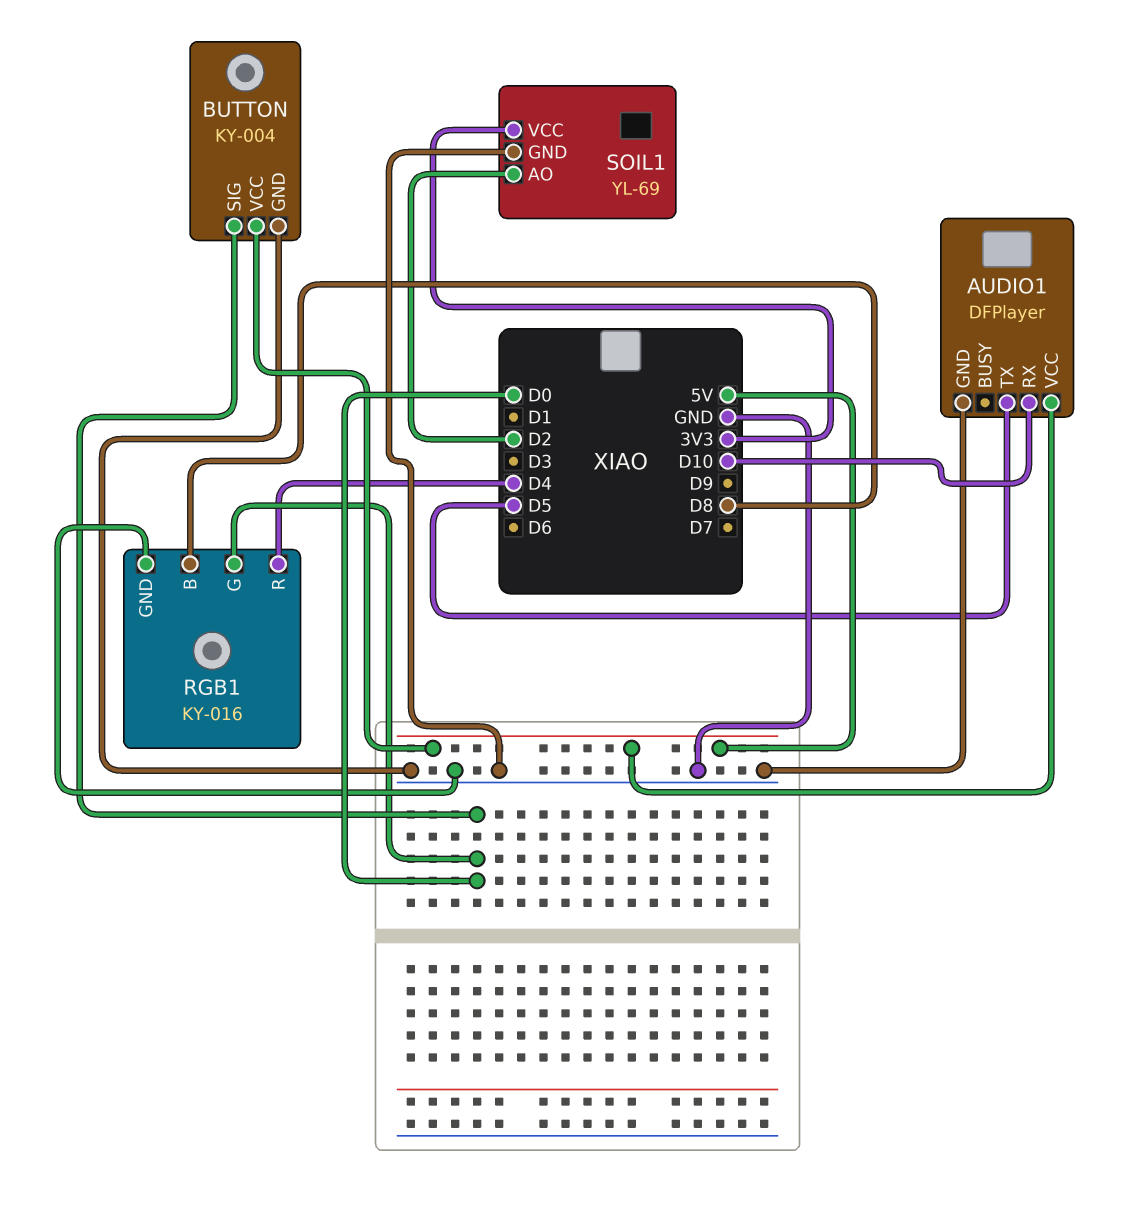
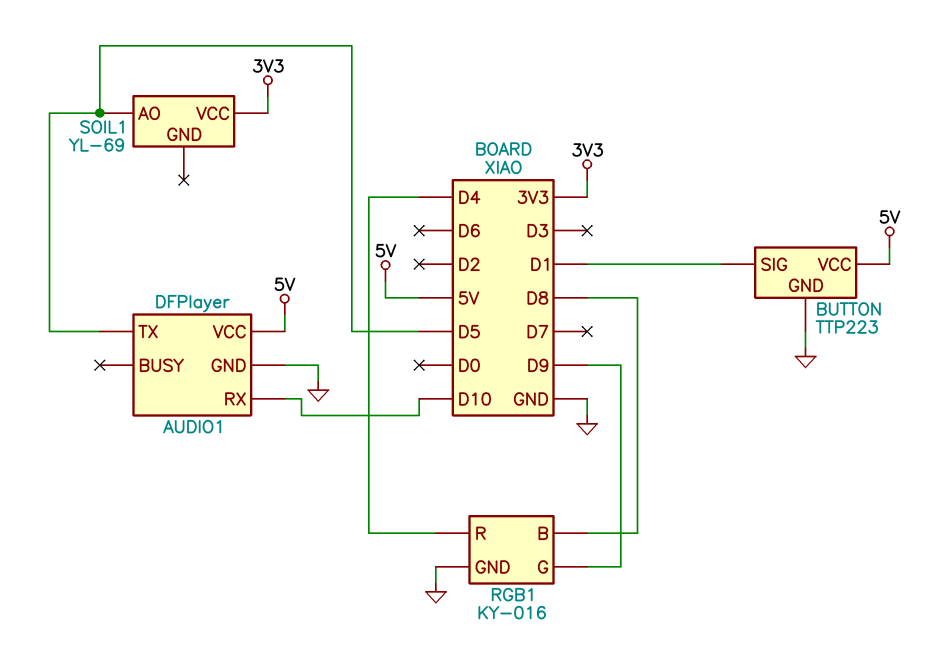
BUTTON: KY-004 -> TTP223
BUTTON pin SIG: D0 -> D1
RGB1 pin G: D0 -> D9
SOIL1 pin AO: D2 -> D5
SOIL1 pin GND: GND -> none

